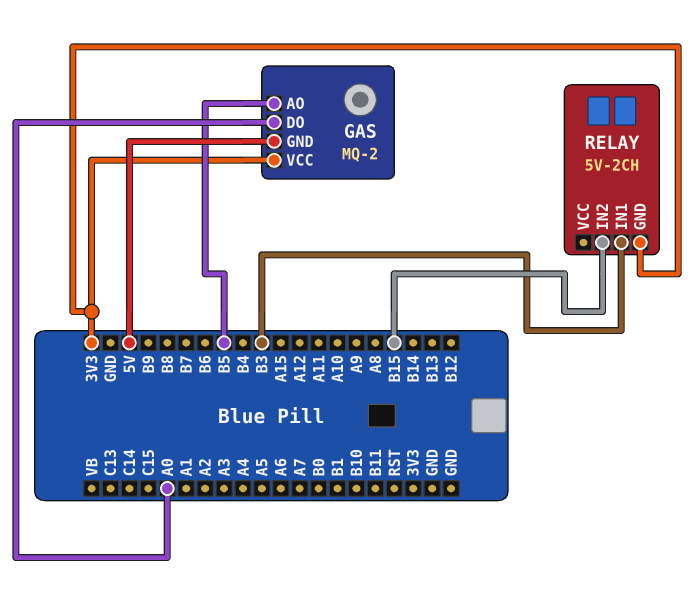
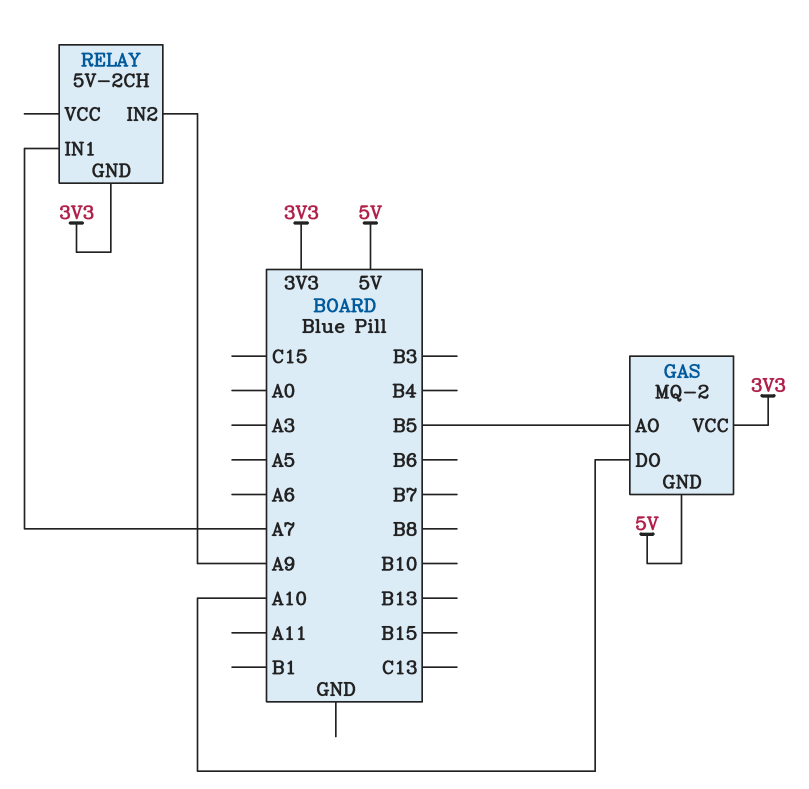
GAS pin DO: A0 -> A10
RELAY pin IN1: B3 -> A7
RELAY pin IN2: B15 -> A9

